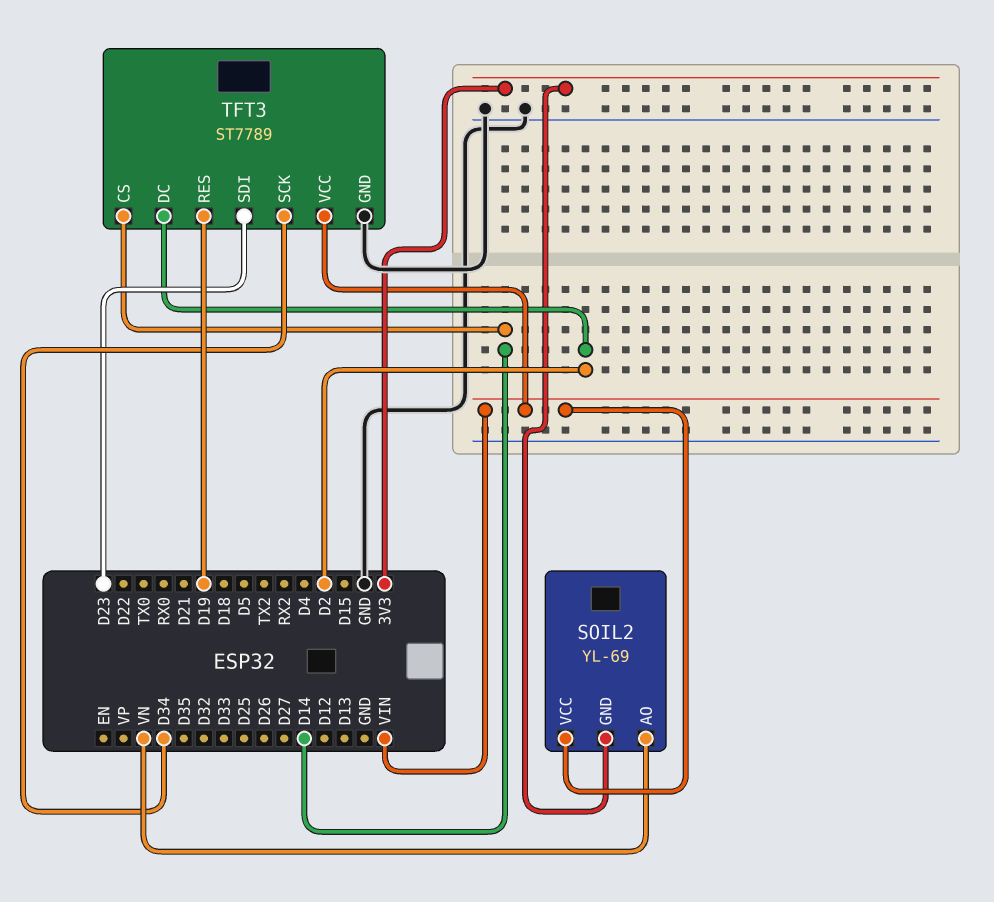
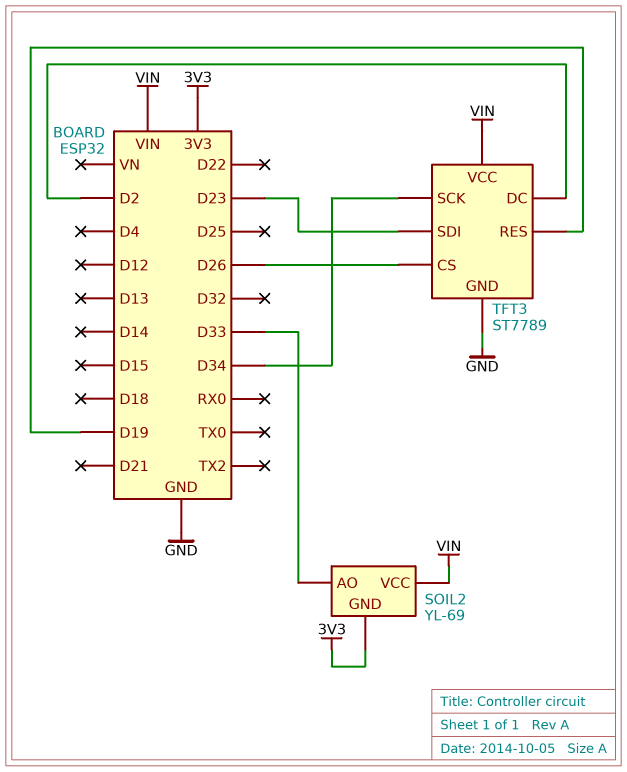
SOIL2 pin AO: VN -> D33
TFT3 pin CS: D14 -> D26

